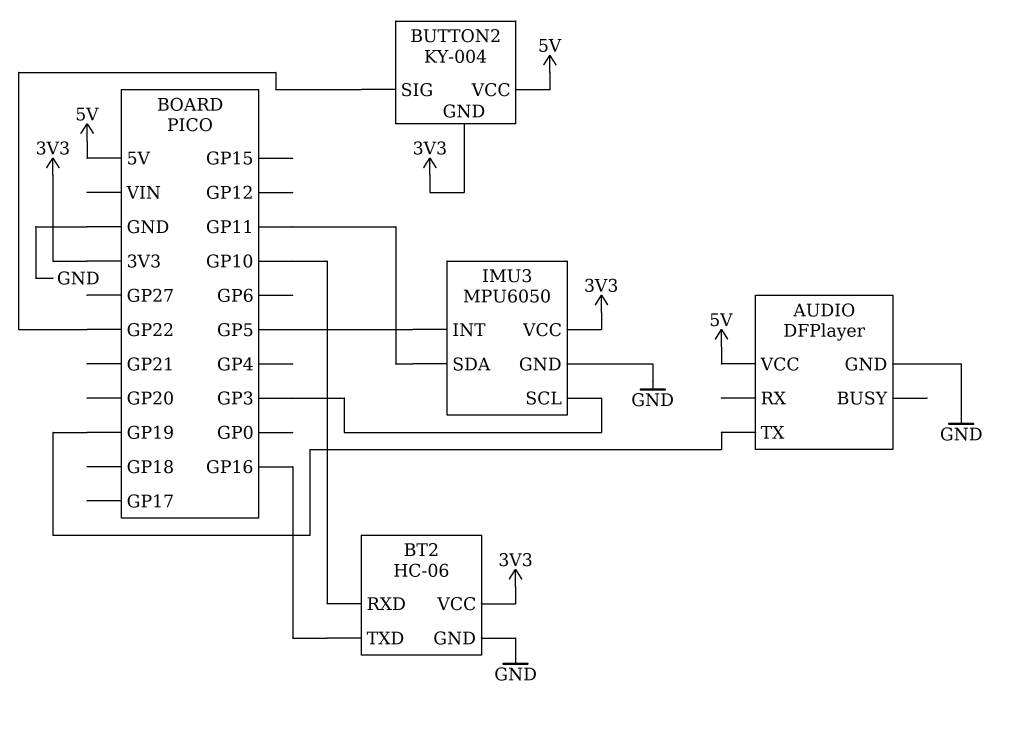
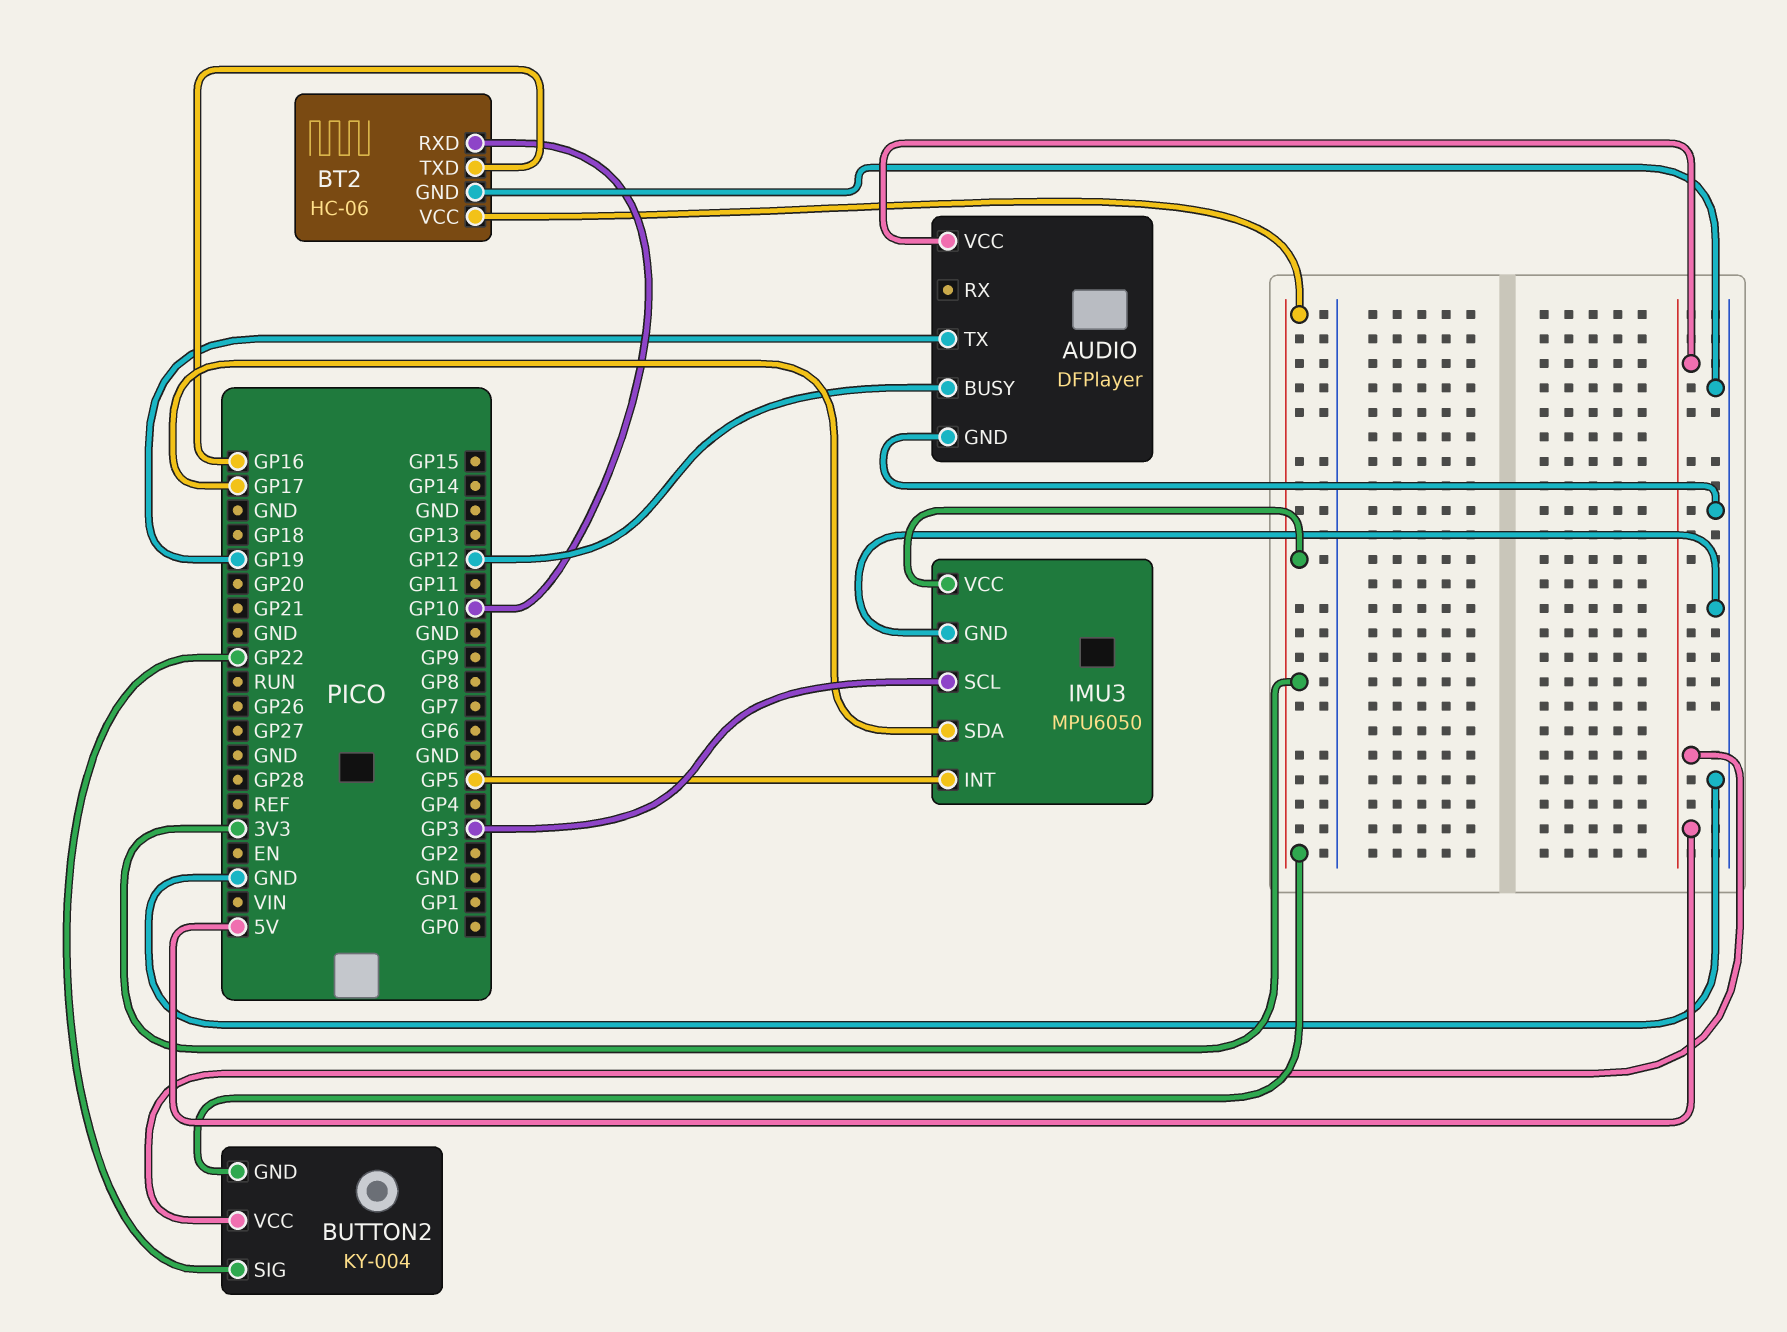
AUDIO pin BUSY: none -> GP12
IMU3 pin SDA: GP11 -> GP17

